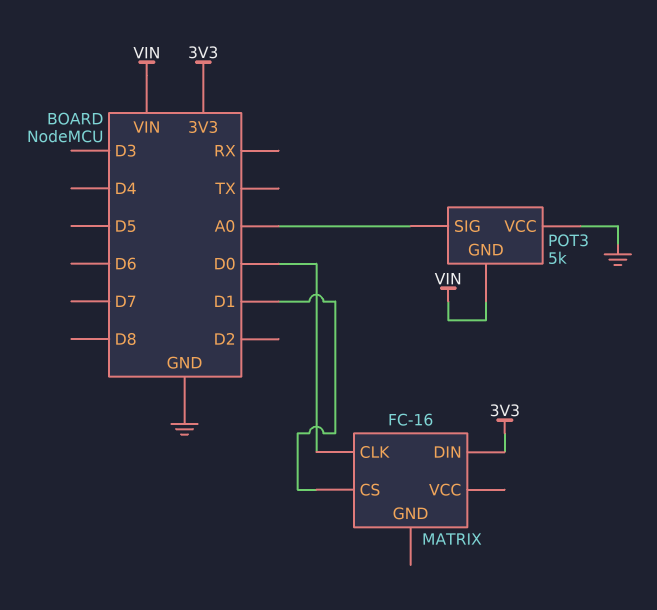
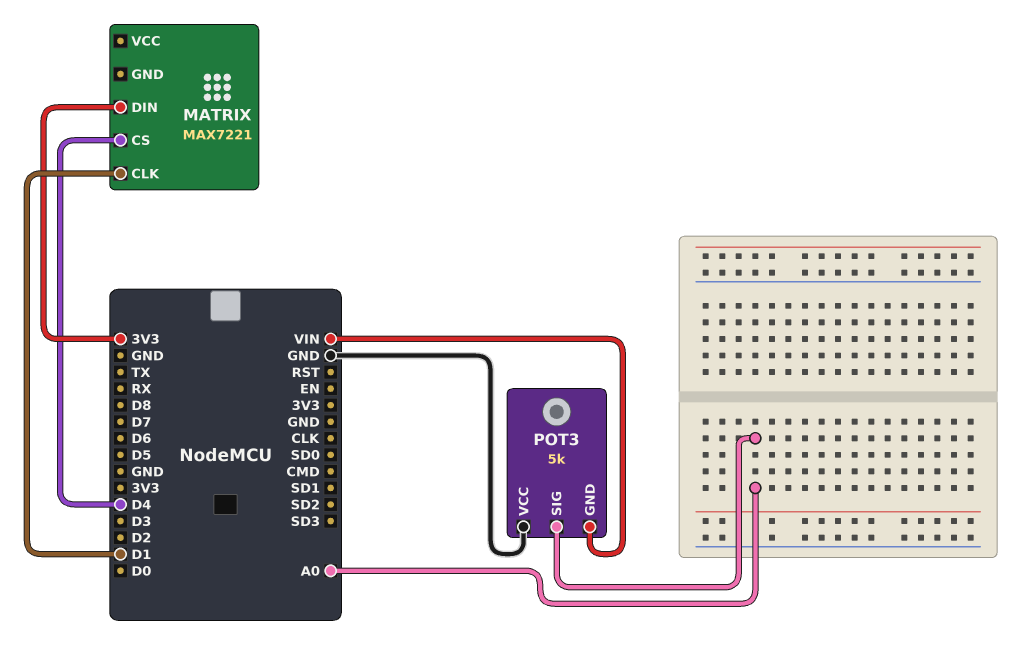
MATRIX: FC-16 -> MAX7221
MATRIX pin CLK: D0 -> D1
MATRIX pin CS: D1 -> D4

